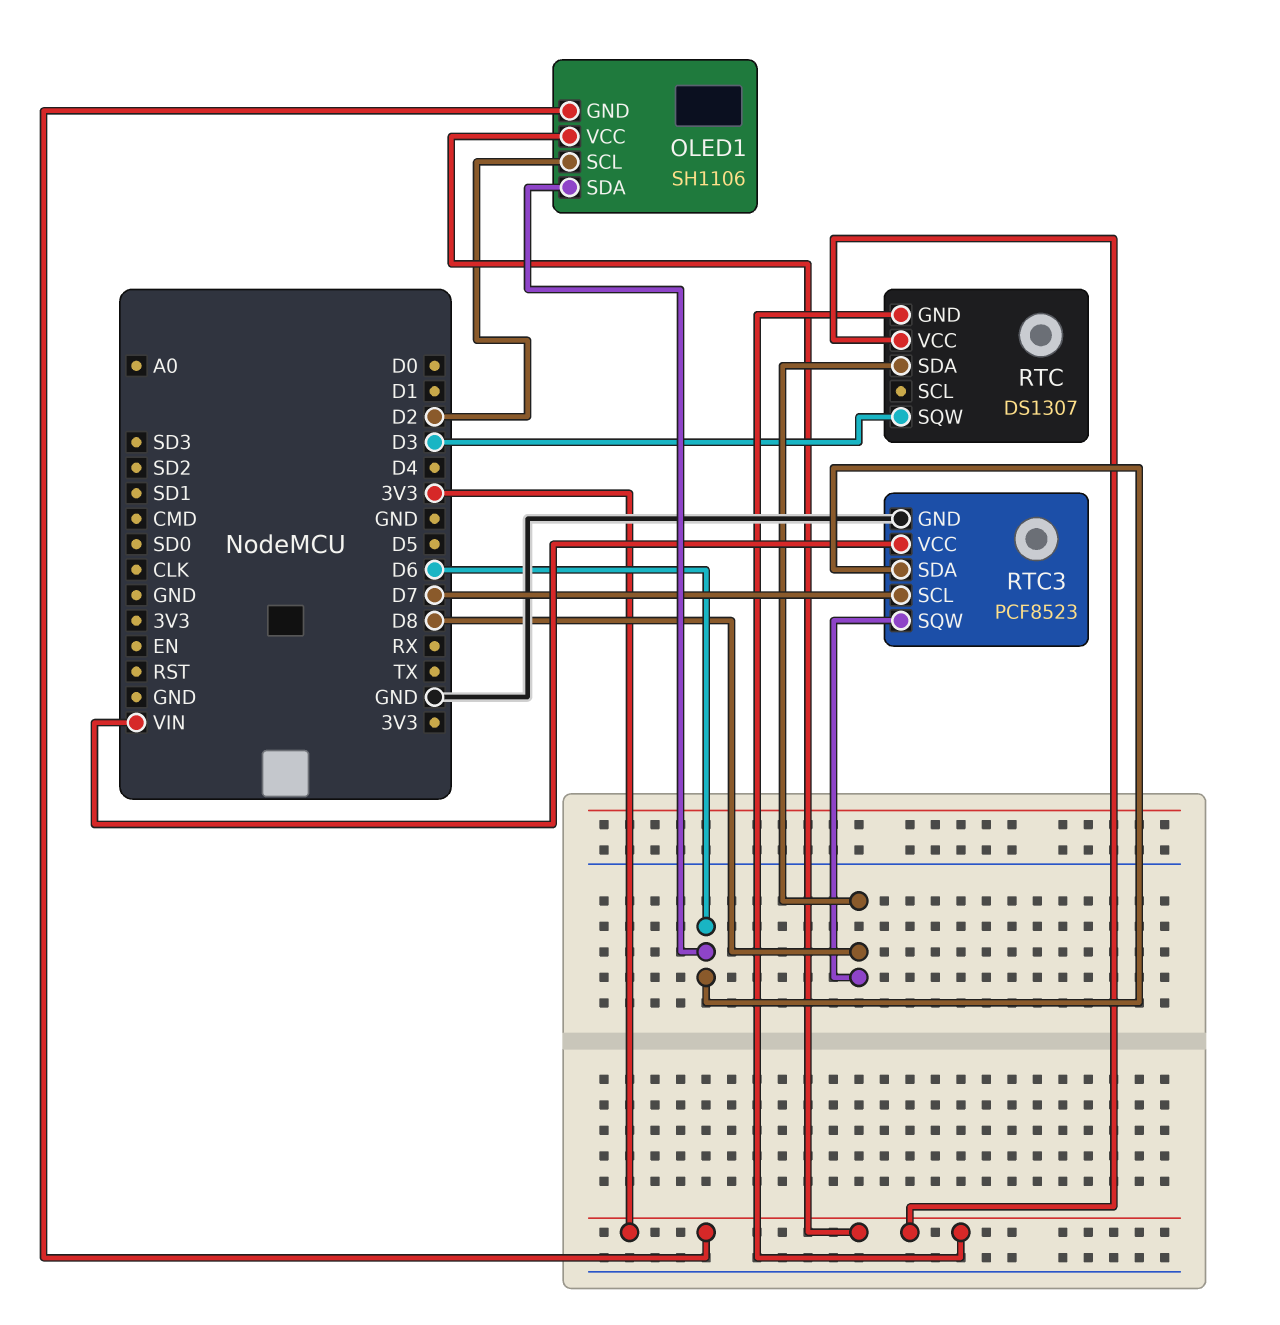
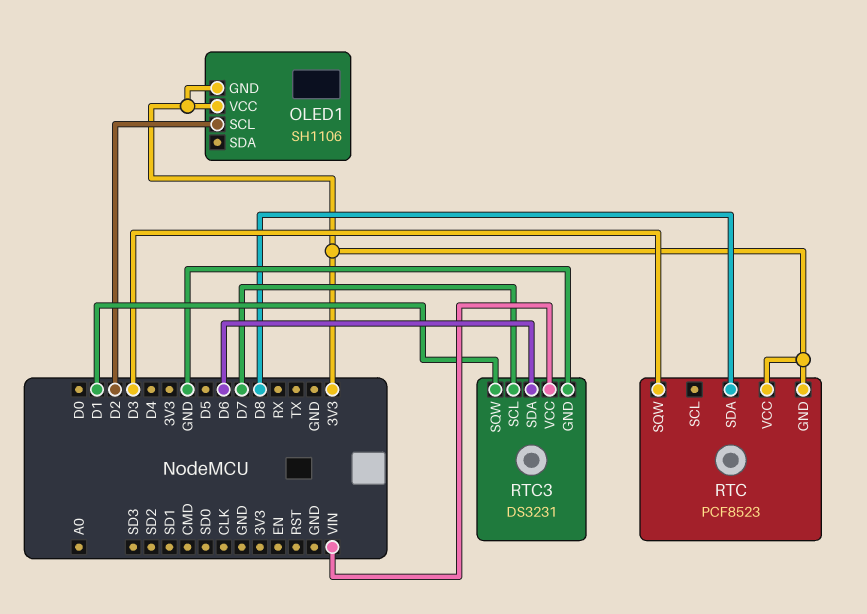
OLED1 pin SDA: D6 -> none
RTC: DS1307 -> PCF8523
RTC3: PCF8523 -> DS3231
RTC3 pin SQW: D8 -> D1

